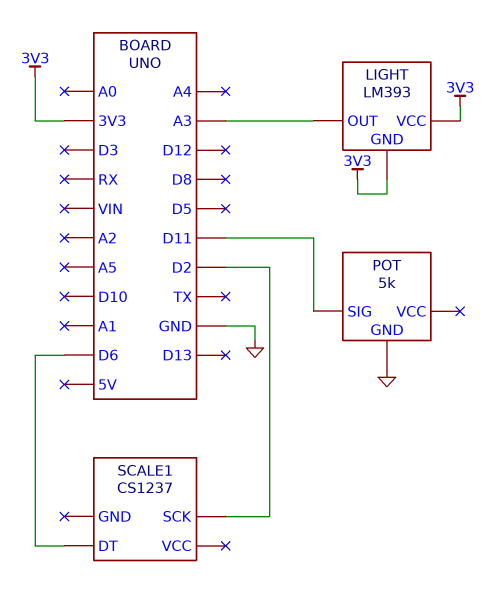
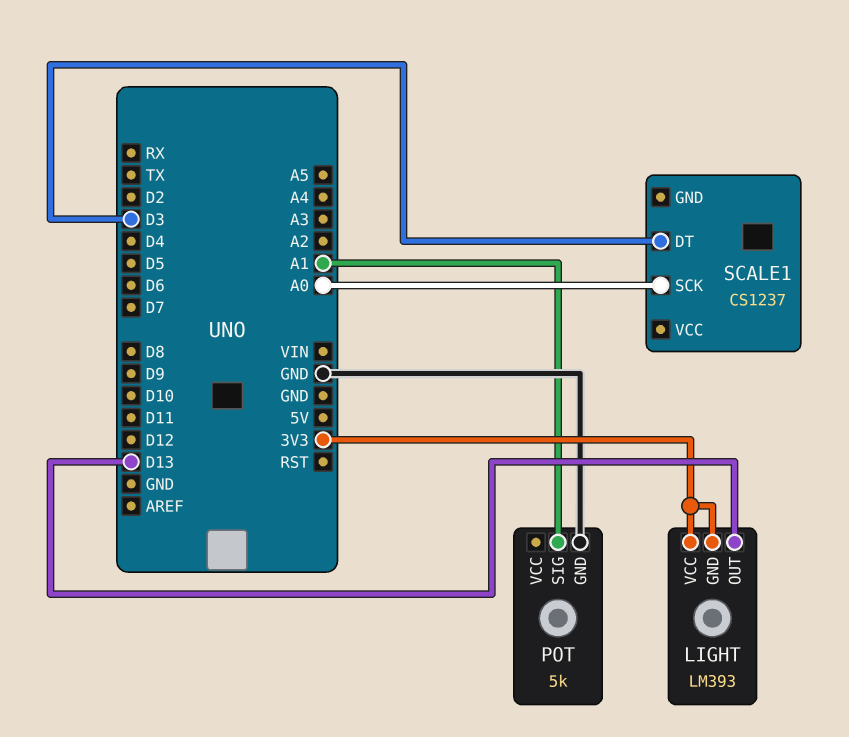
LIGHT pin OUT: A3 -> D13
POT pin SIG: D11 -> A1
SCALE1 pin DT: D6 -> D3
SCALE1 pin SCK: D2 -> A0

